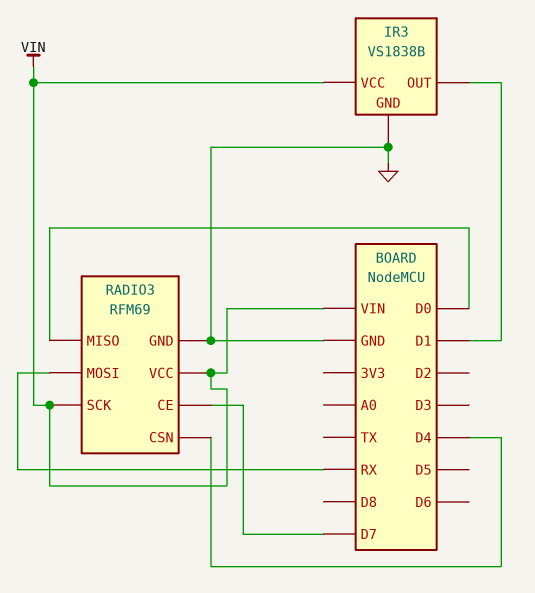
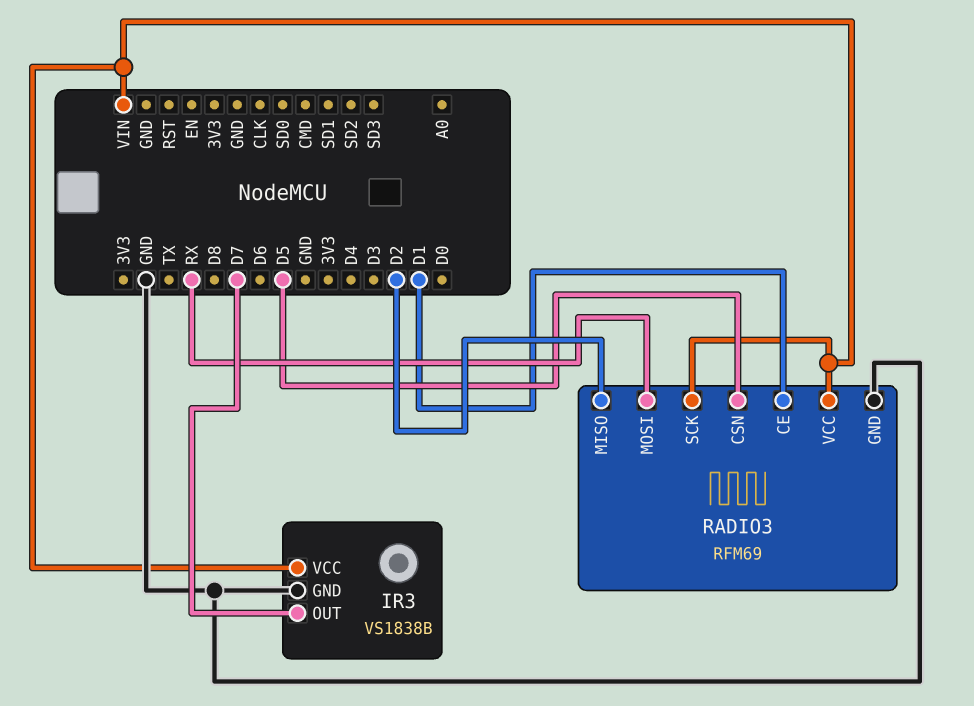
IR3 pin OUT: D1 -> D7
RADIO3 pin CE: D7 -> D1
RADIO3 pin CSN: D4 -> D5
RADIO3 pin MISO: D0 -> D2

